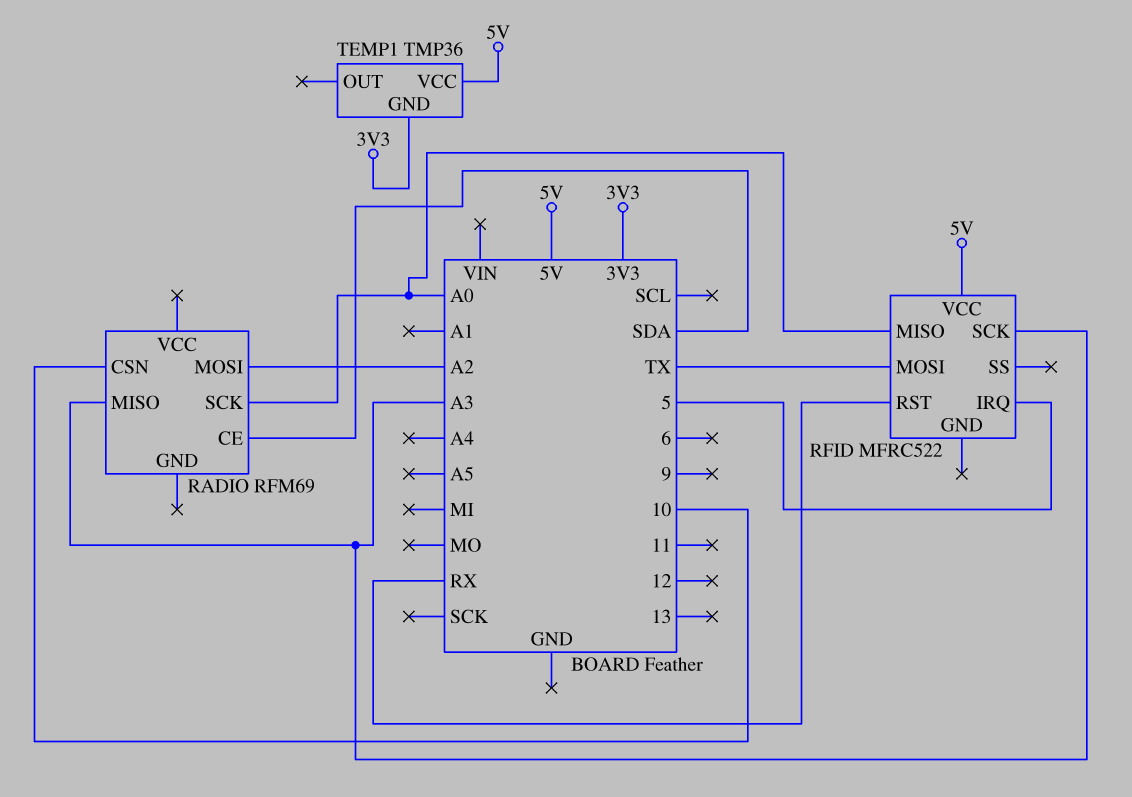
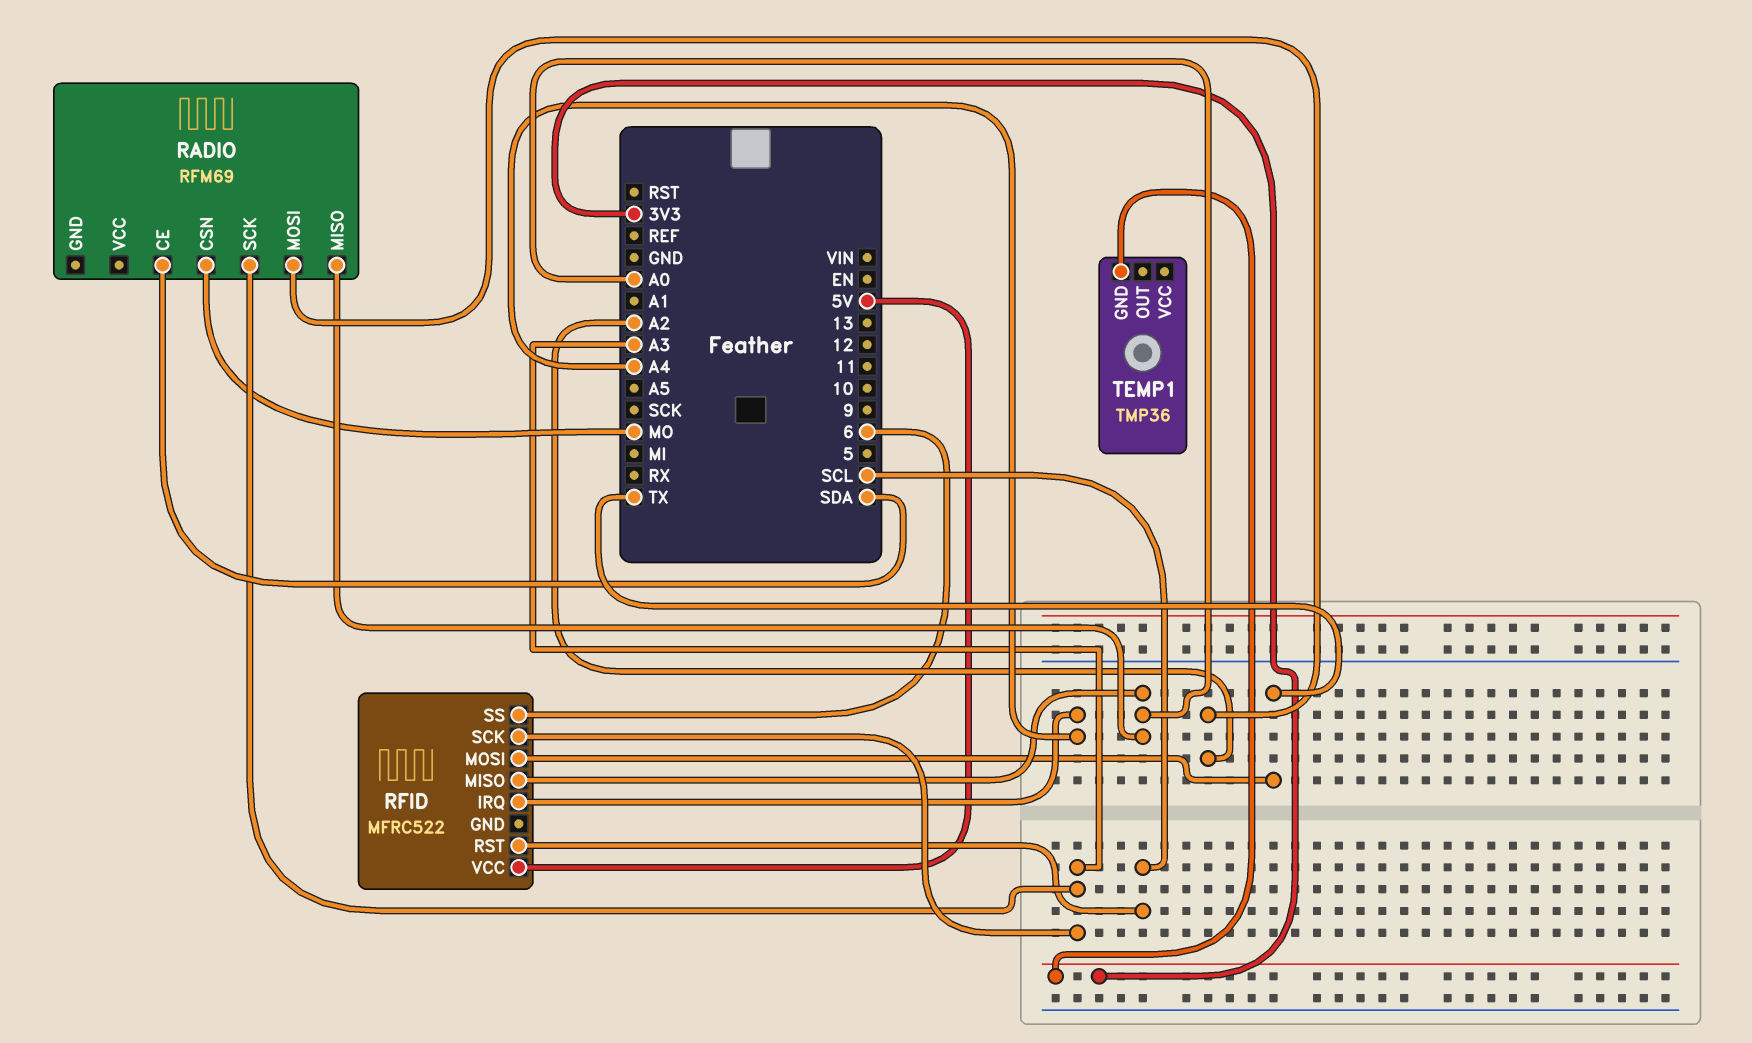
RADIO pin CSN: 10 -> MO
RADIO pin MISO: A3 -> A0
RADIO pin SCK: A0 -> A3
RFID pin IRQ: 5 -> A4
RFID pin RST: RX -> SCL
RFID pin SS: none -> 6
TEMP1 pin VCC: 5V -> none

